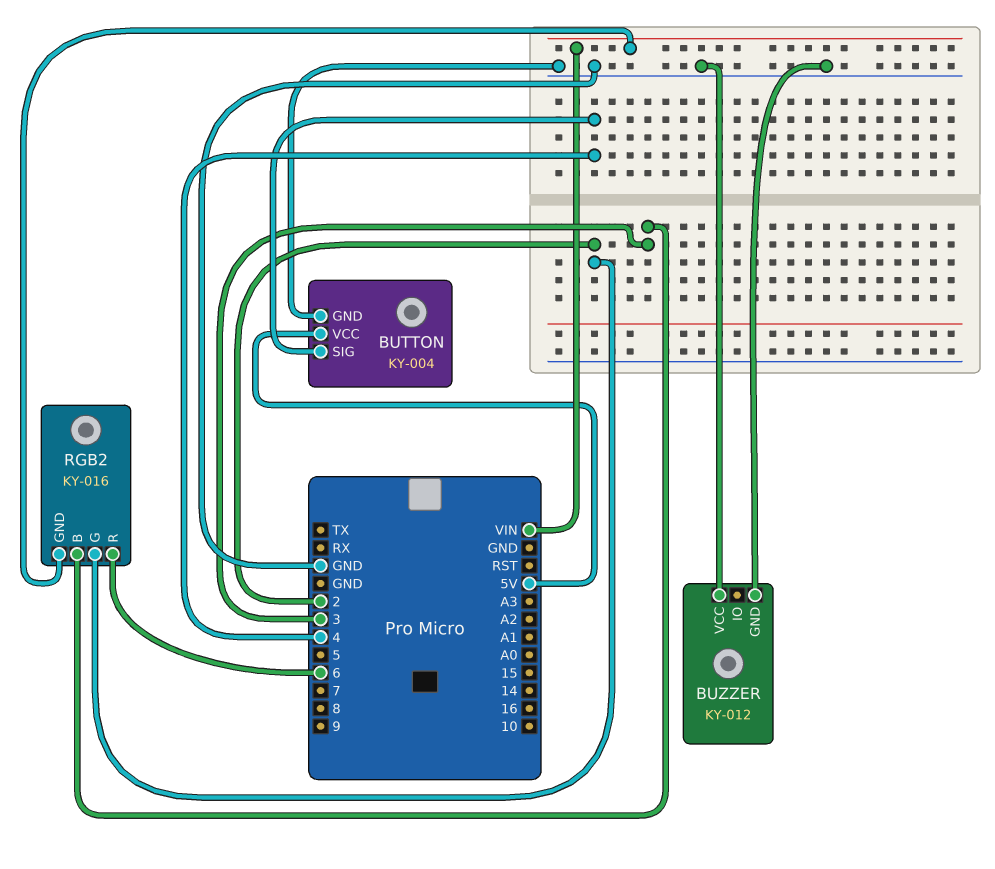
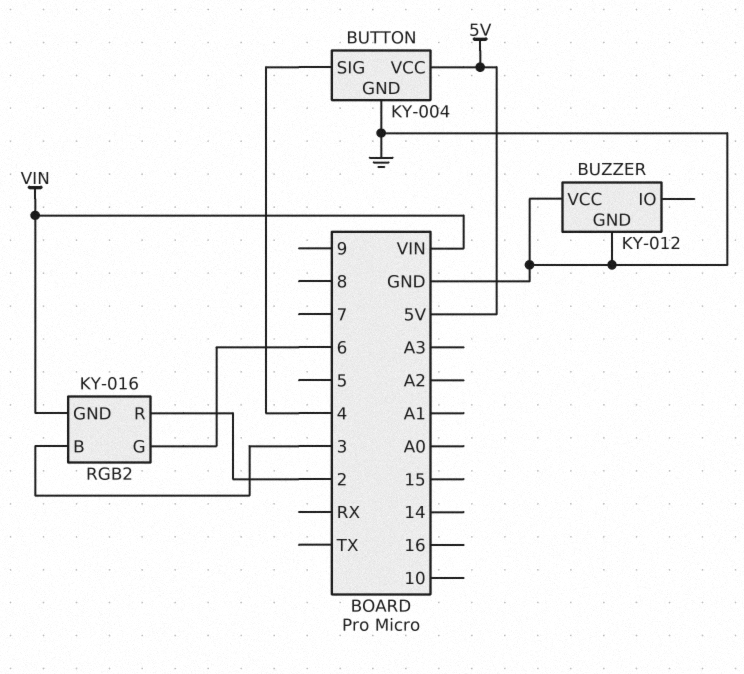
RGB2 pin G: 2 -> 6
RGB2 pin R: 6 -> 2

